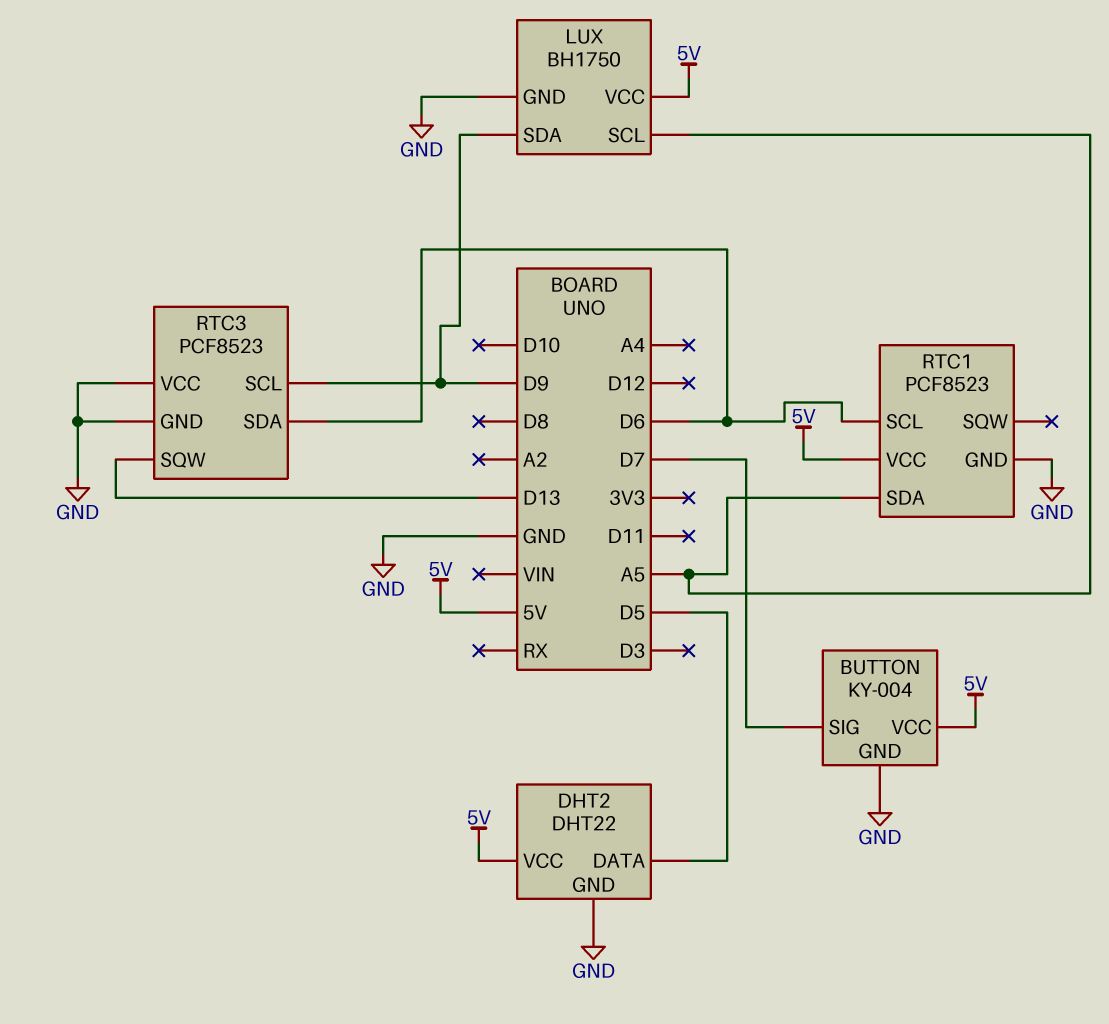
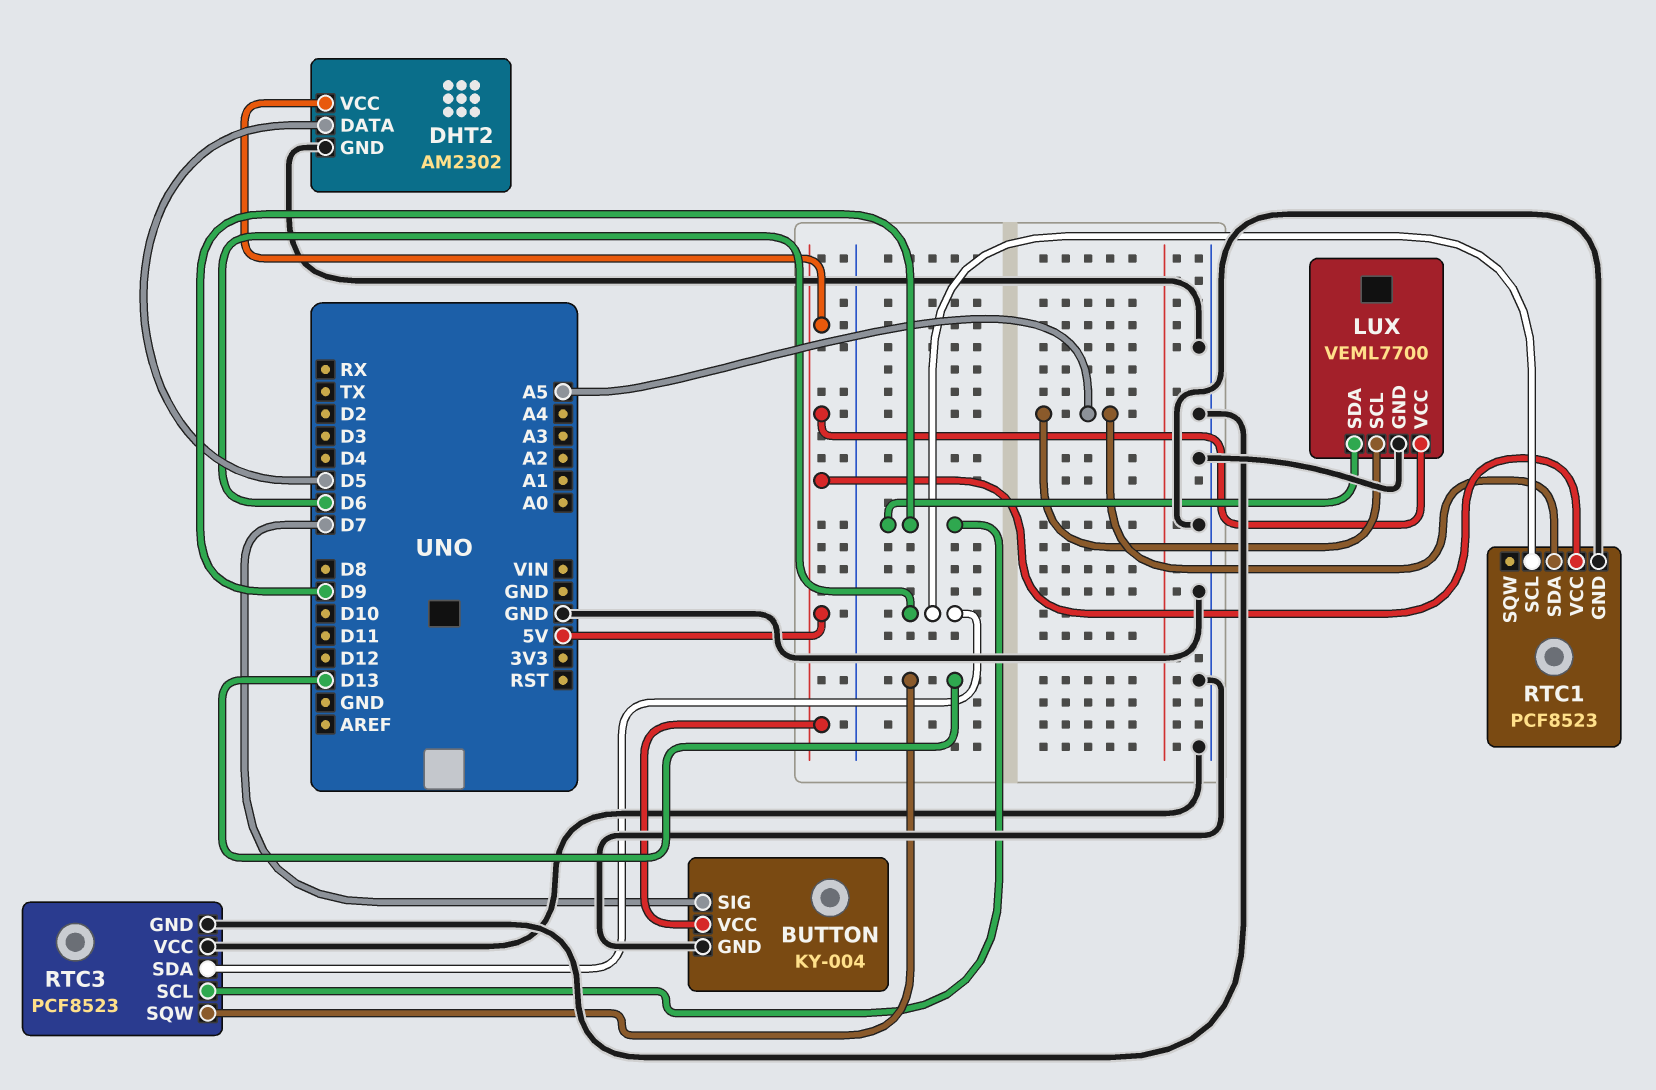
DHT2: DHT22 -> AM2302
LUX: BH1750 -> VEML7700

